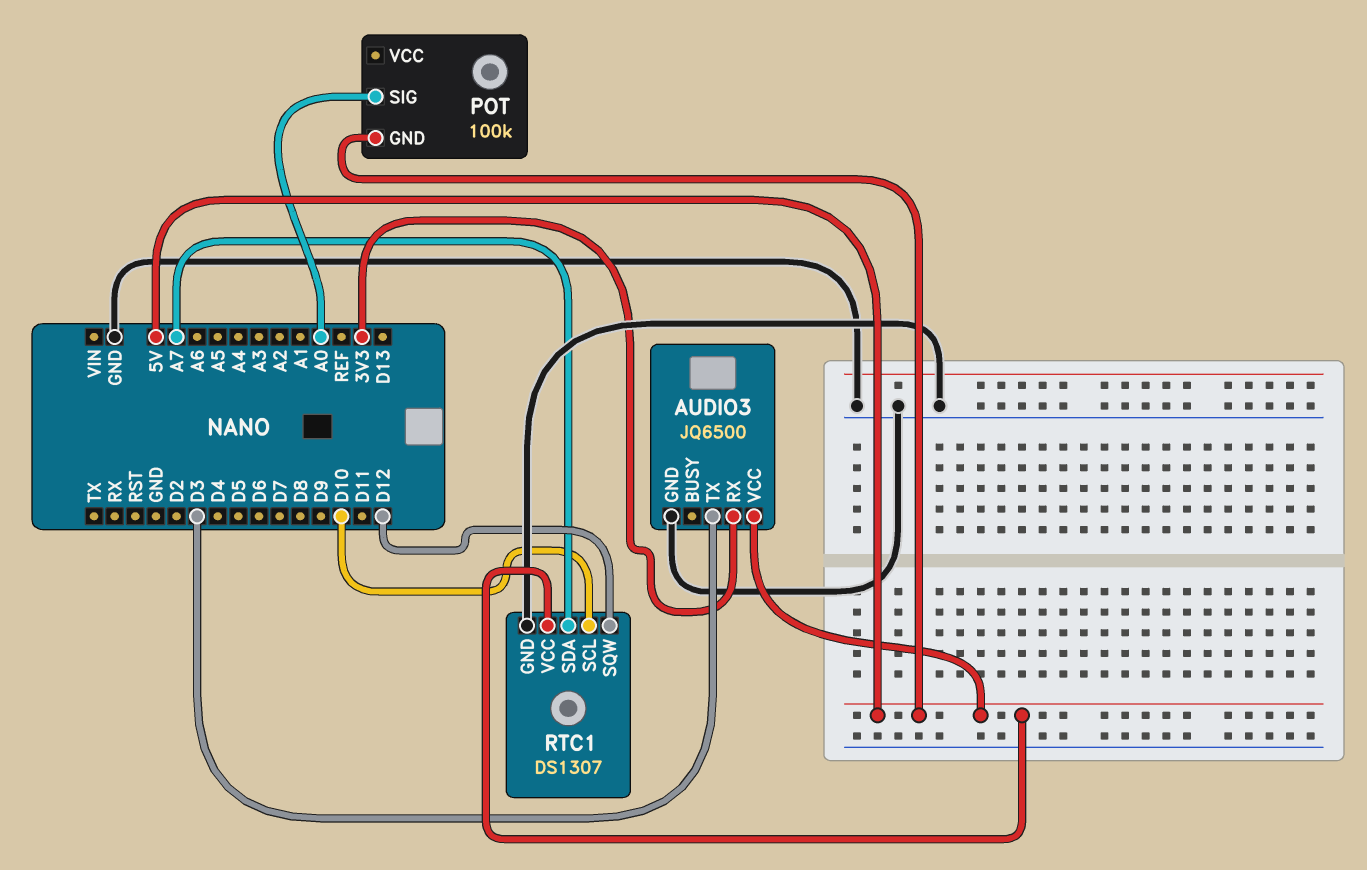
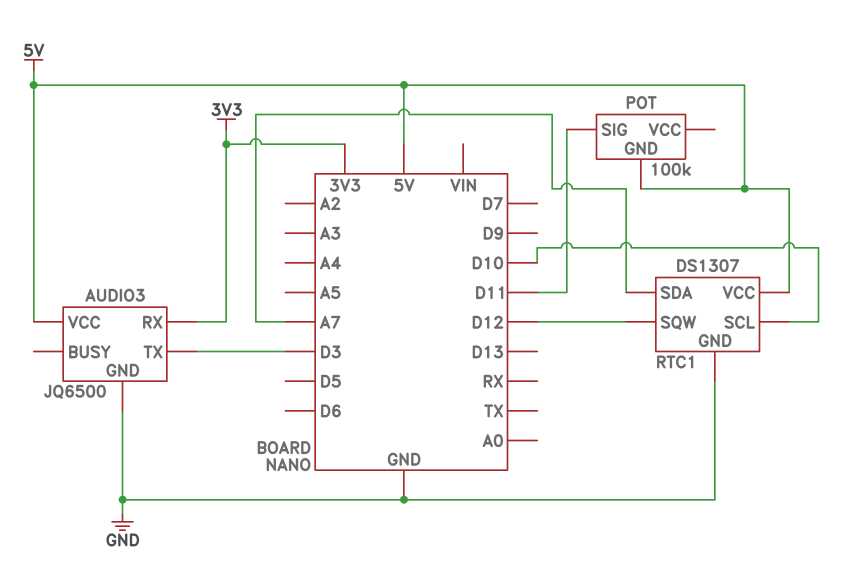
POT pin SIG: A0 -> D11

